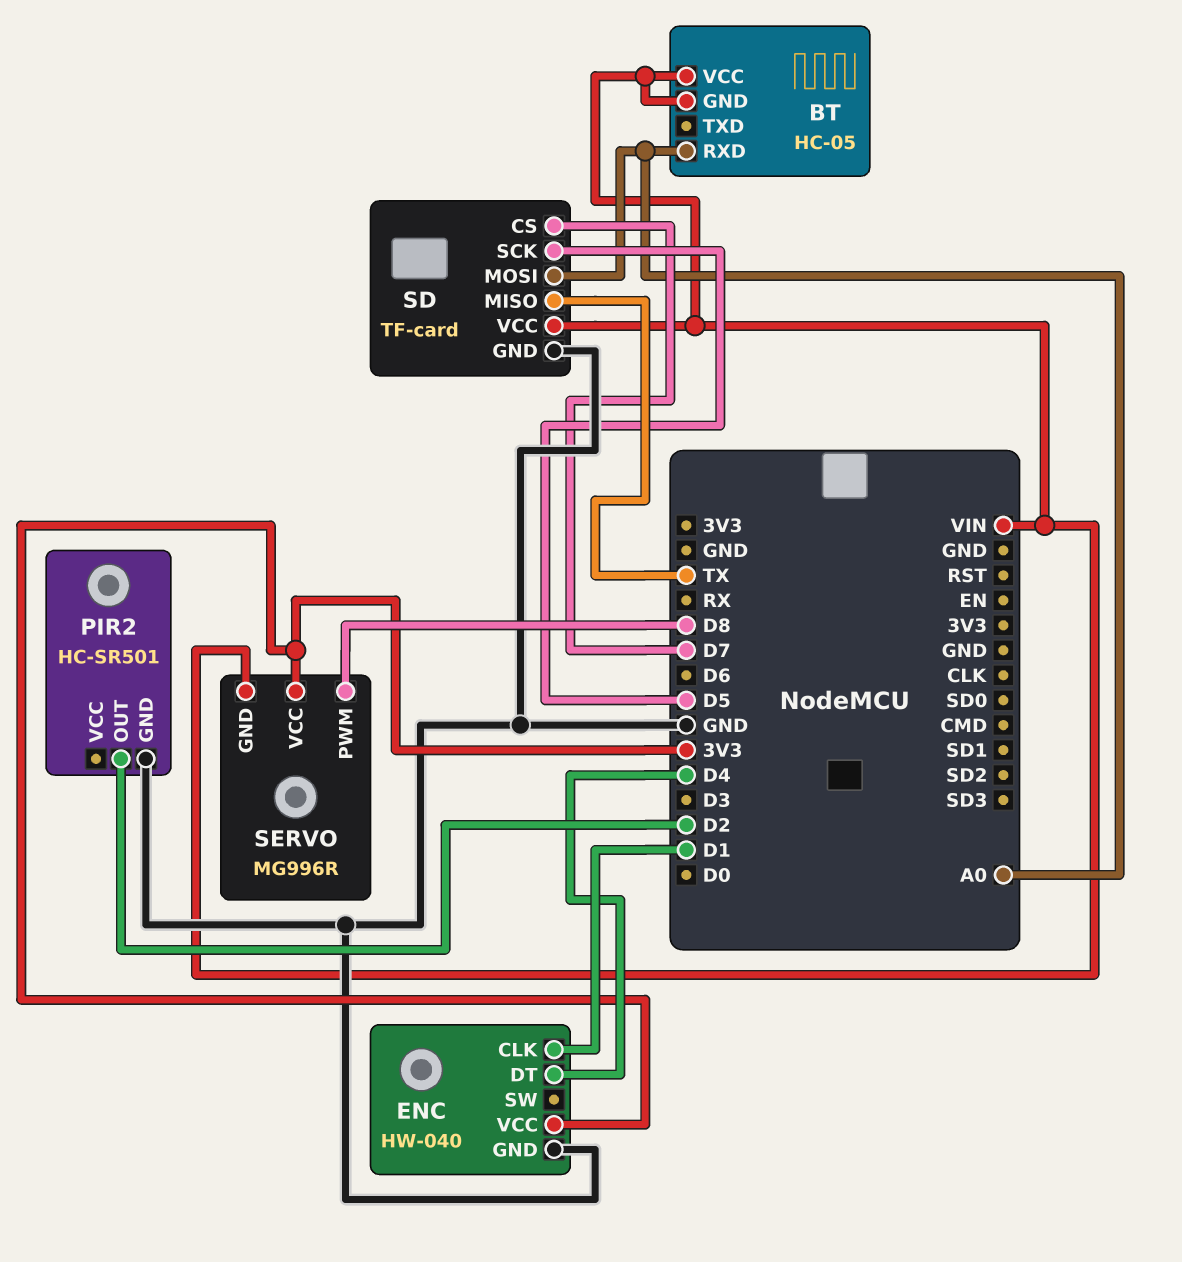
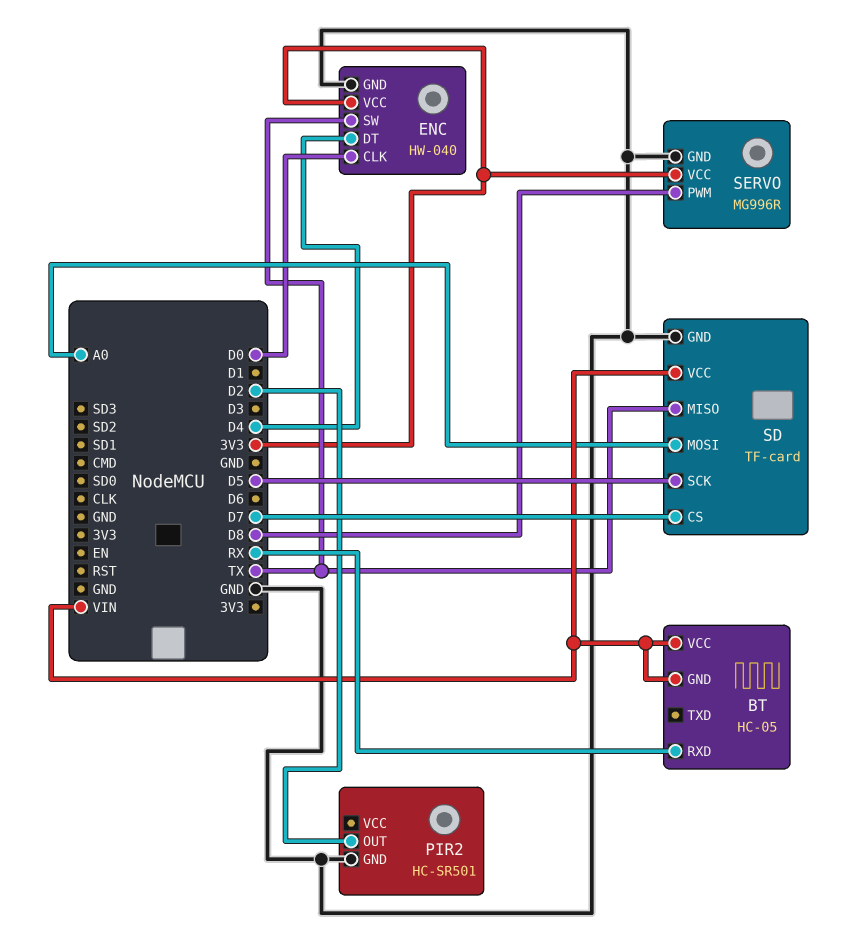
BT pin RXD: A0 -> RX
ENC pin CLK: D1 -> D0
ENC pin SW: none -> TX
SERVO pin GND: VIN -> GND

